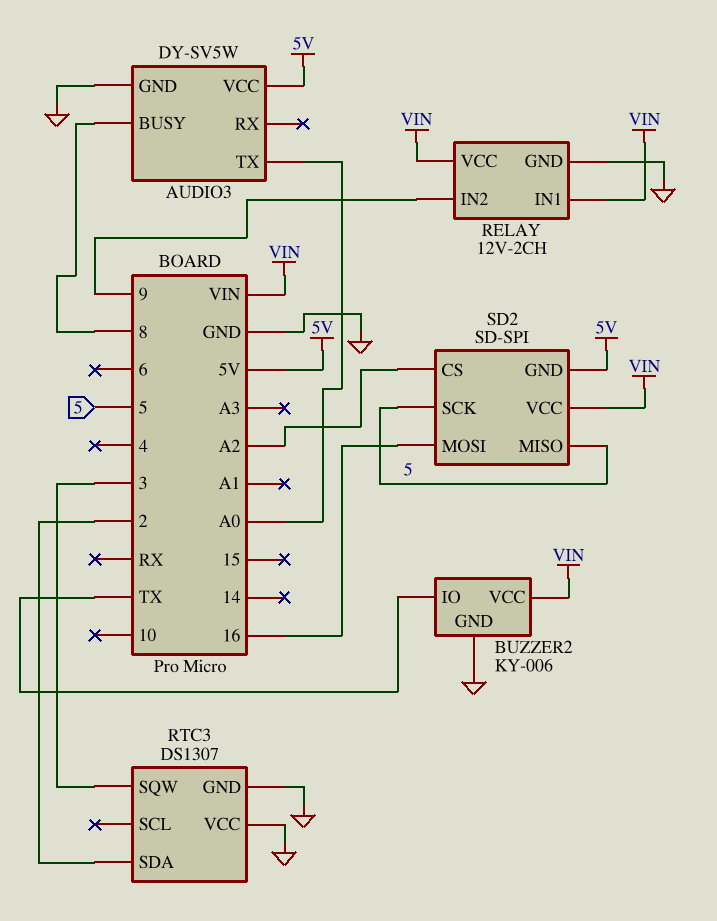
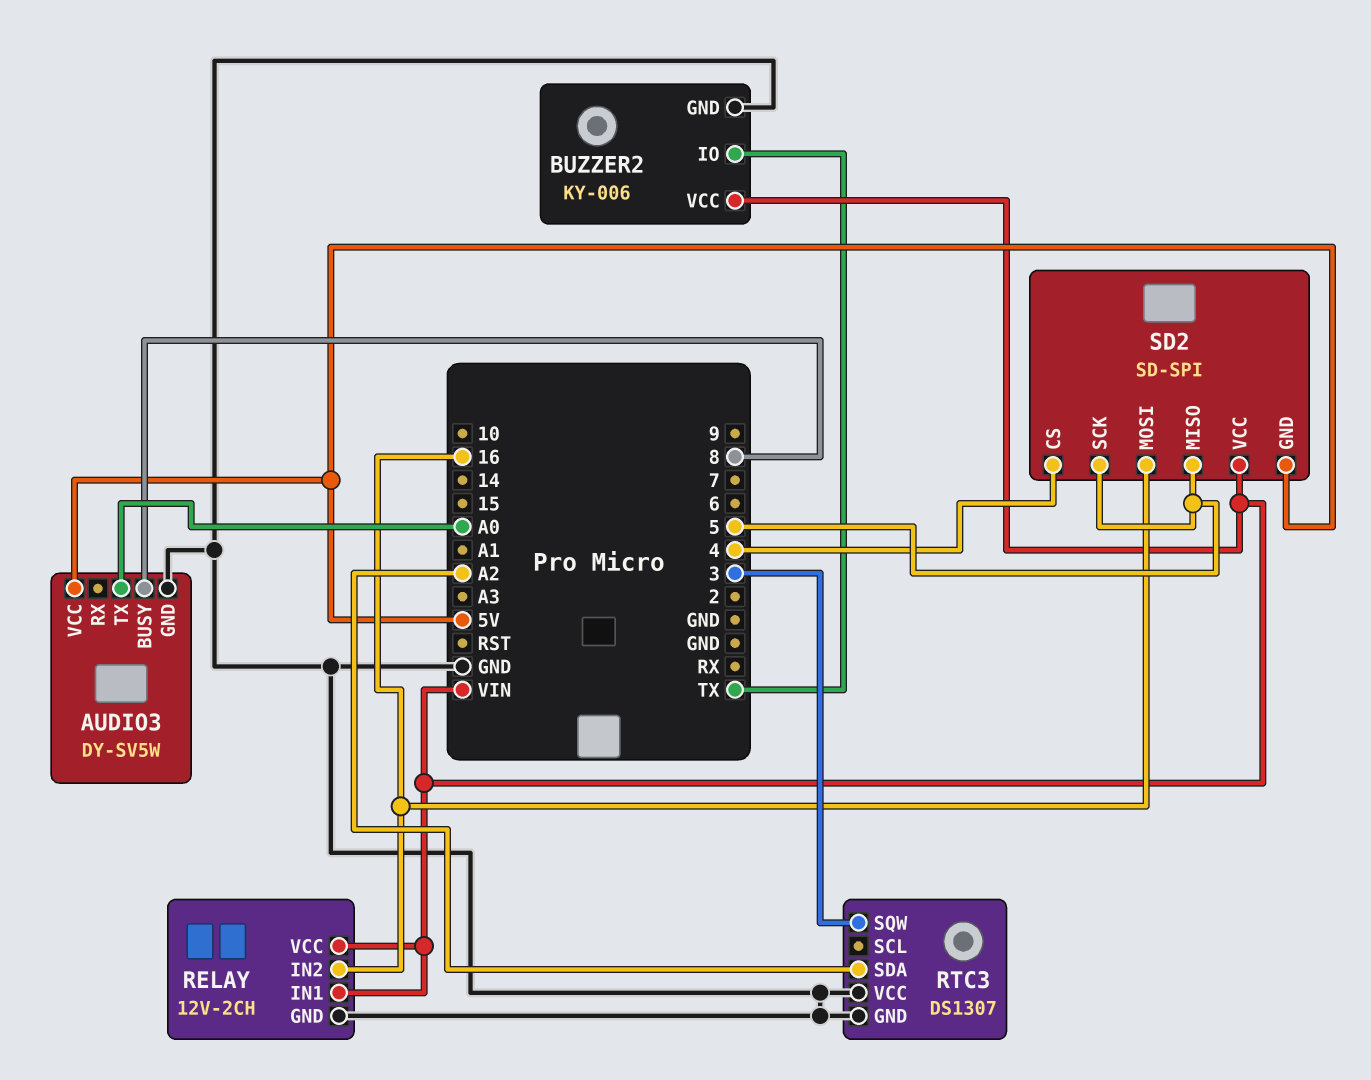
RELAY pin IN2: 9 -> 16
RTC3 pin SDA: 2 -> A2
SD2 pin CS: A2 -> 4

